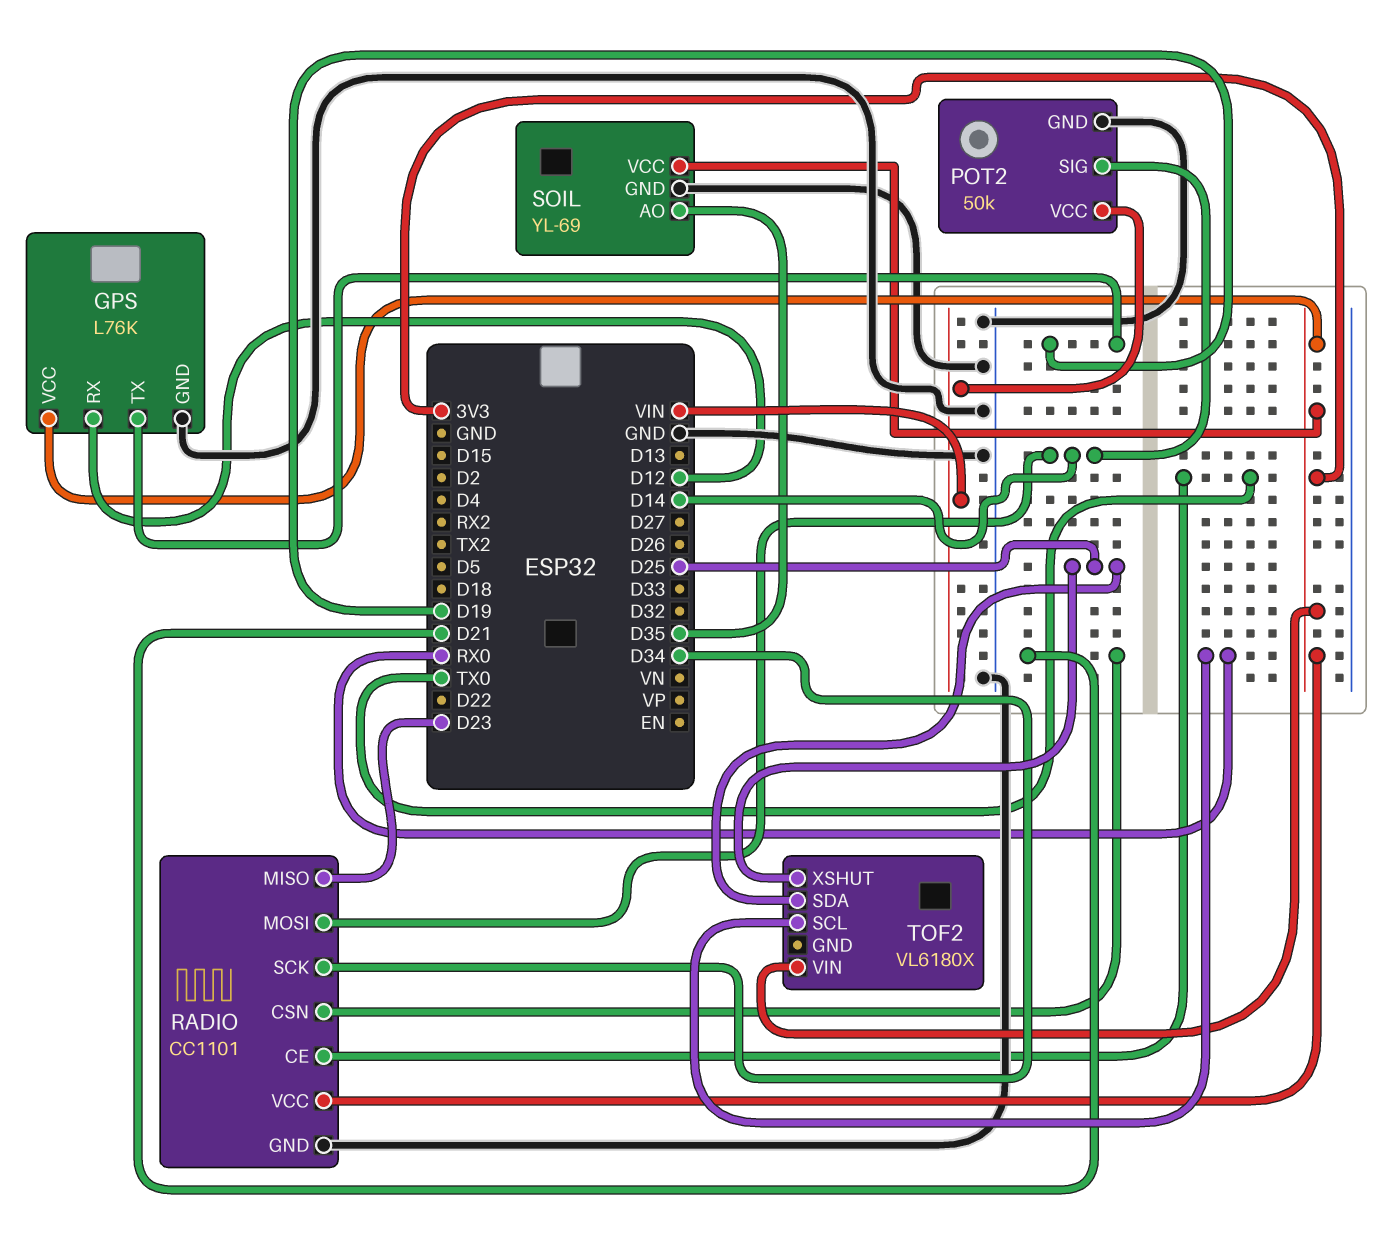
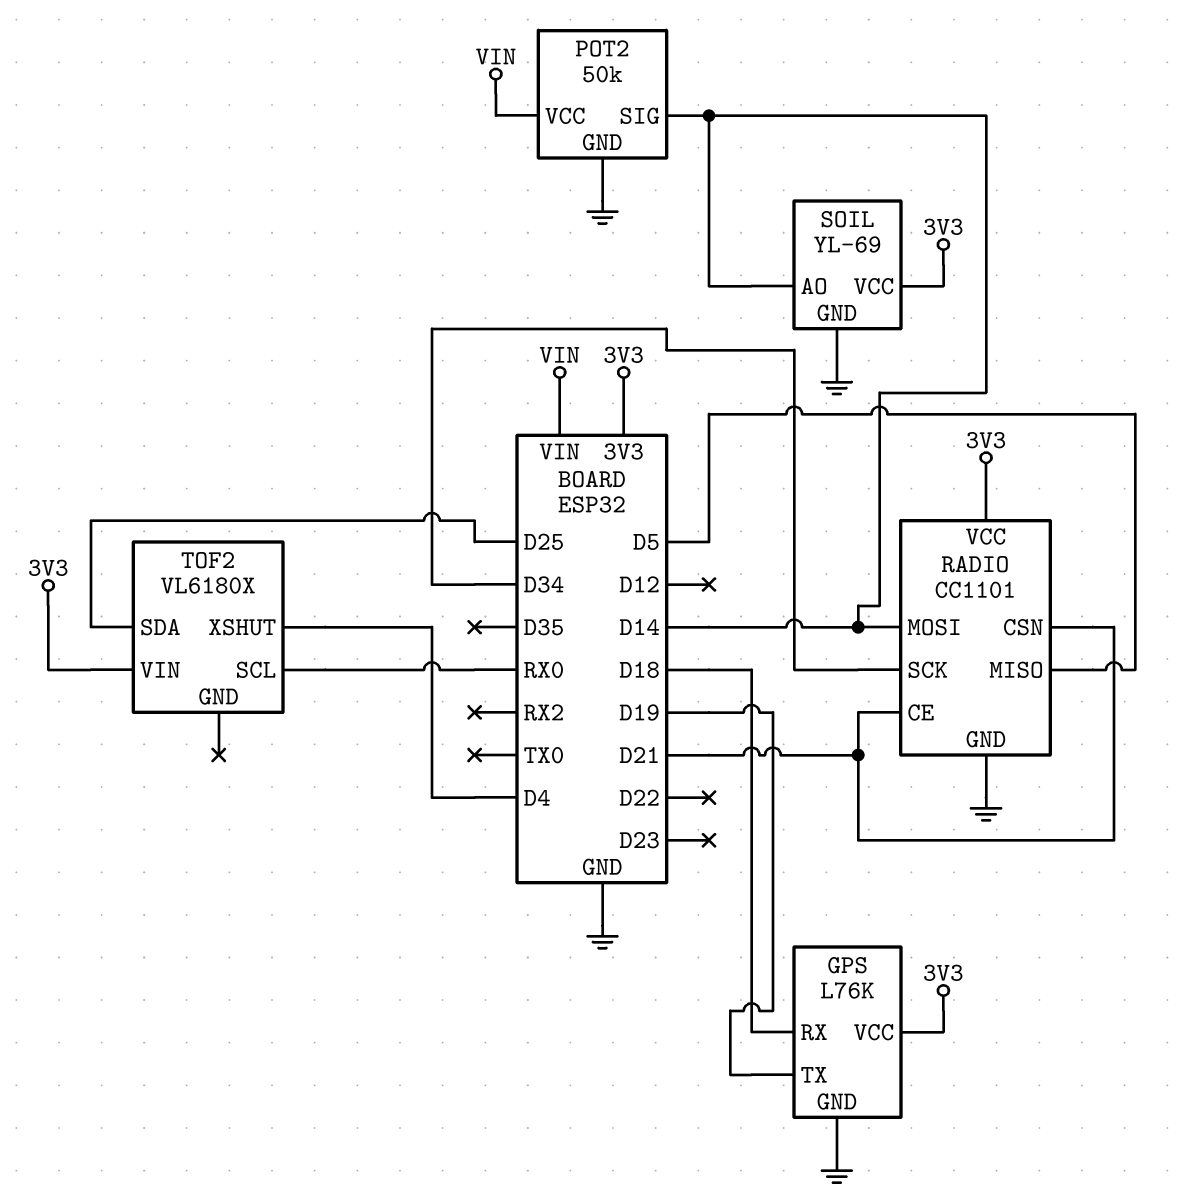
GPS pin RX: D12 -> D18
RADIO pin CE: TX0 -> D21
RADIO pin MISO: D23 -> D5
SOIL pin AO: D35 -> D14
TOF2 pin XSHUT: D25 -> D4

